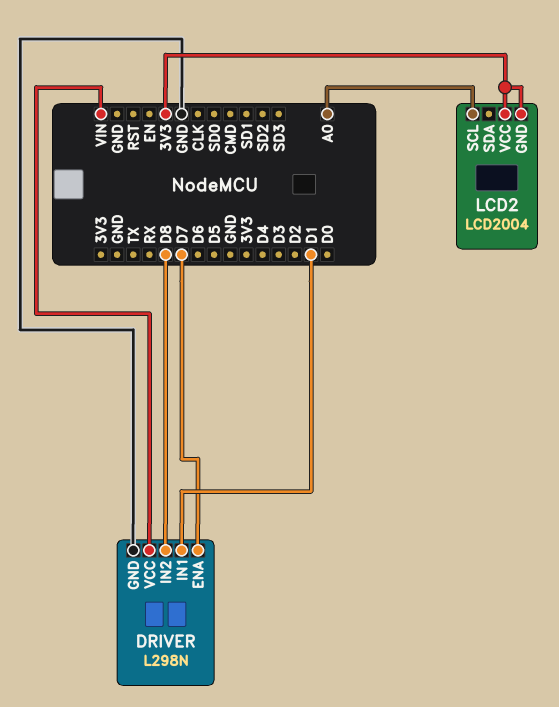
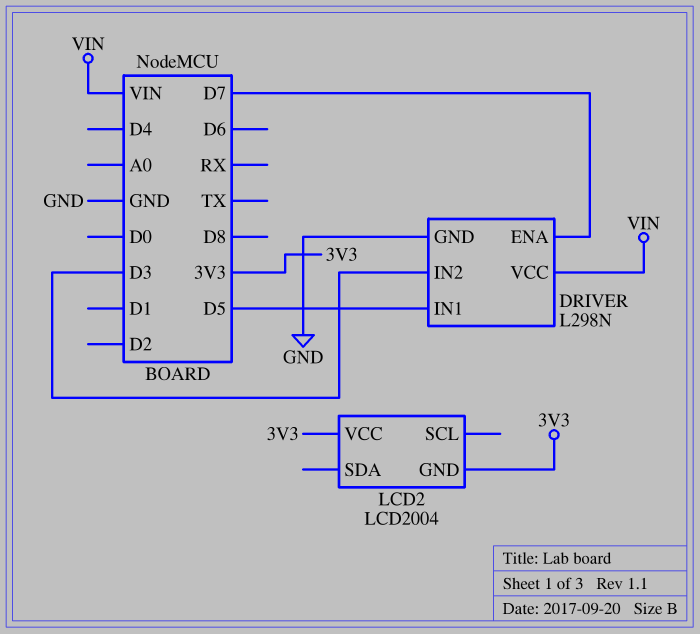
DRIVER pin IN1: D1 -> D5
DRIVER pin IN2: D8 -> D3
LCD2 pin SCL: A0 -> none

